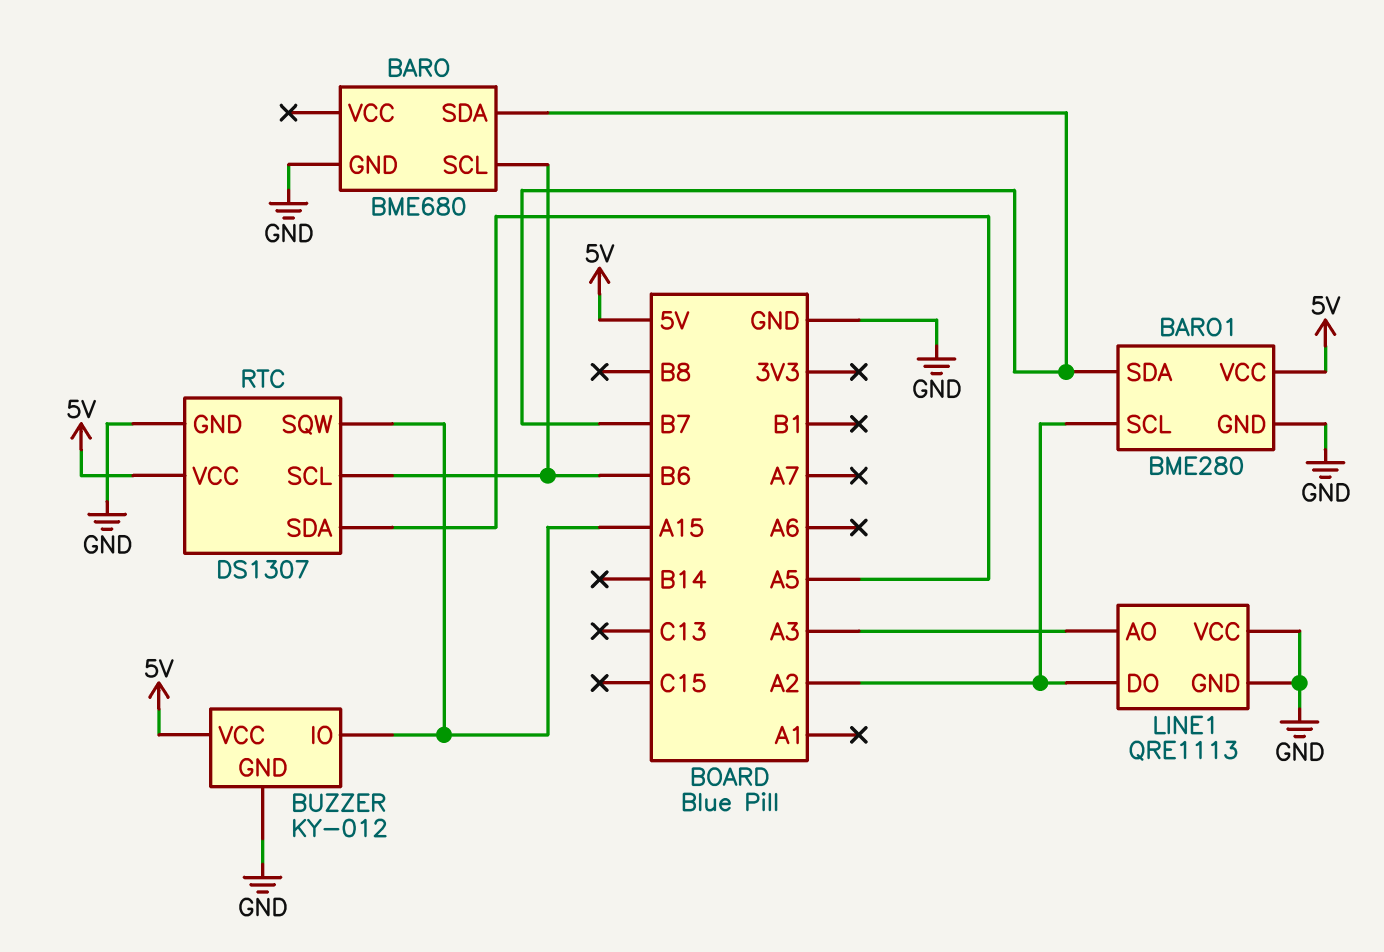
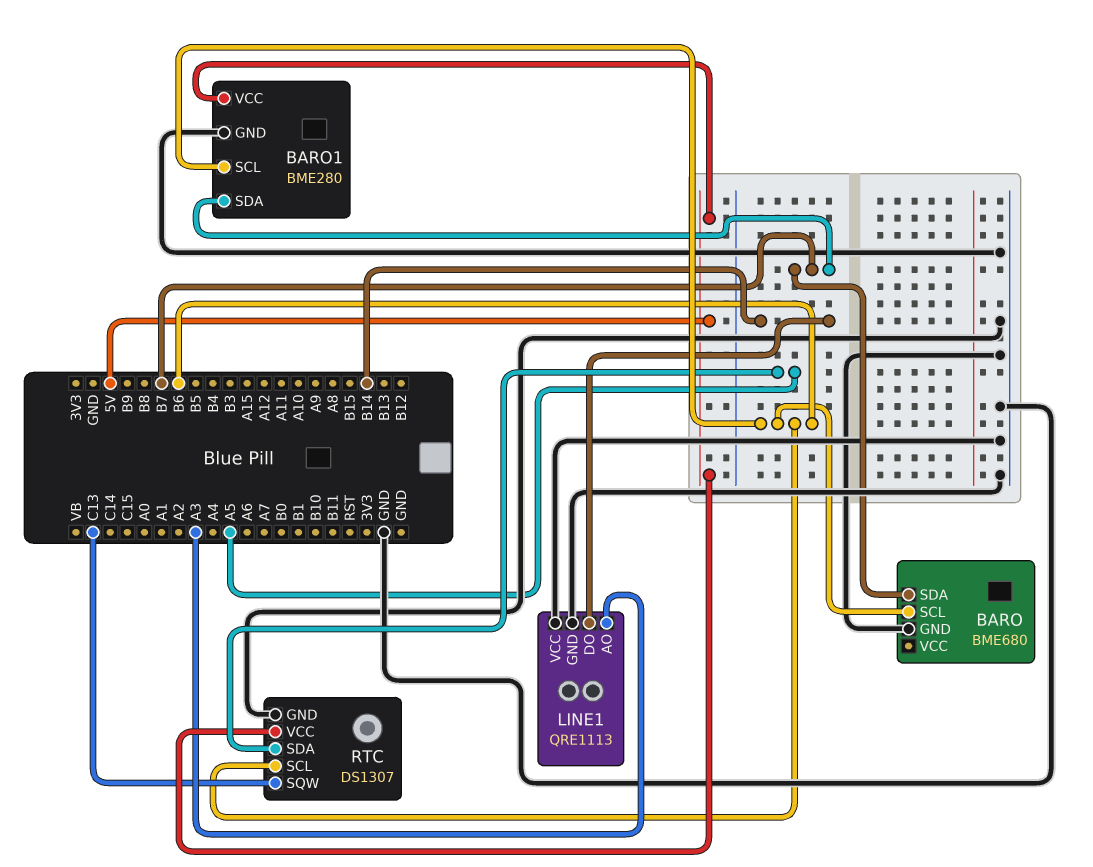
BARO1 pin SCL: A2 -> B6
BUZZER: KY-012 -> none
BUZZER pin GND: GND -> none
BUZZER pin IO: A15 -> none
BUZZER pin VCC: 5V -> none
LINE1 pin DO: A2 -> B14
RTC pin SQW: A15 -> C13

